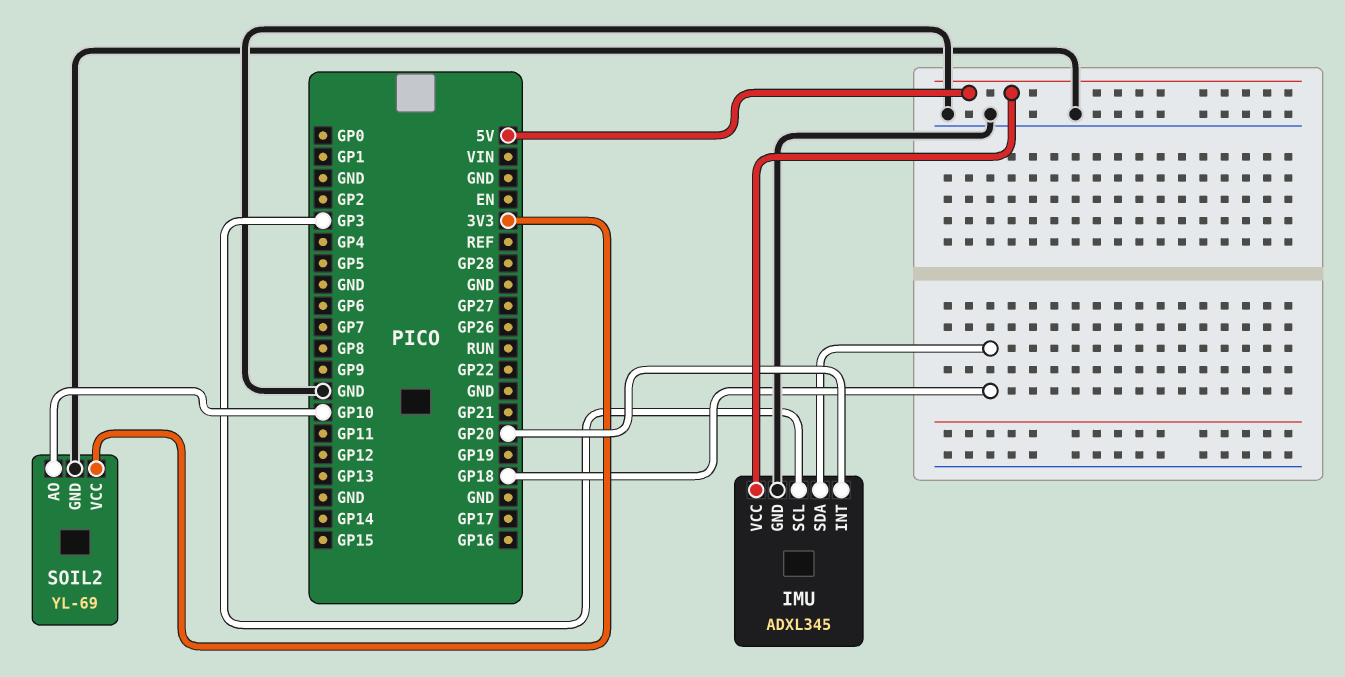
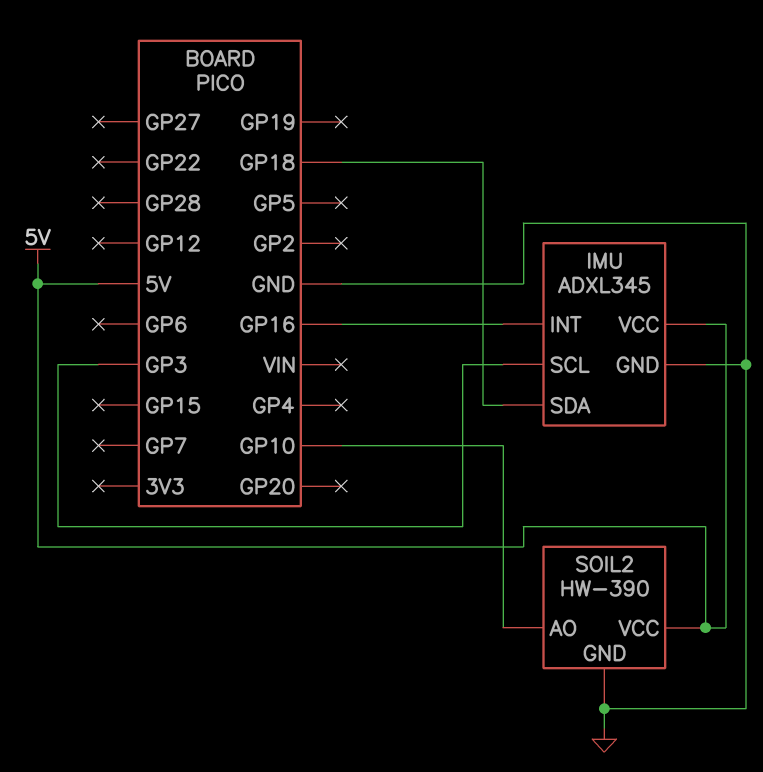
IMU pin INT: GP20 -> GP16
SOIL2: YL-69 -> HW-390
SOIL2 pin VCC: 3V3 -> 5V

